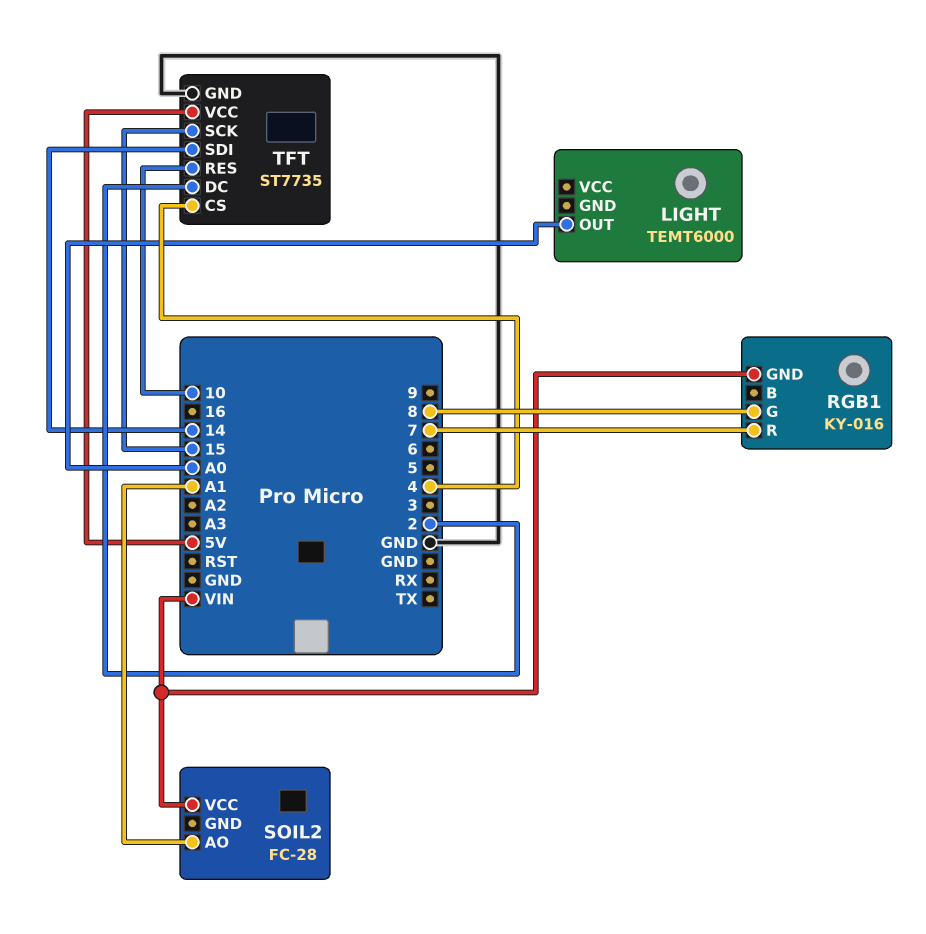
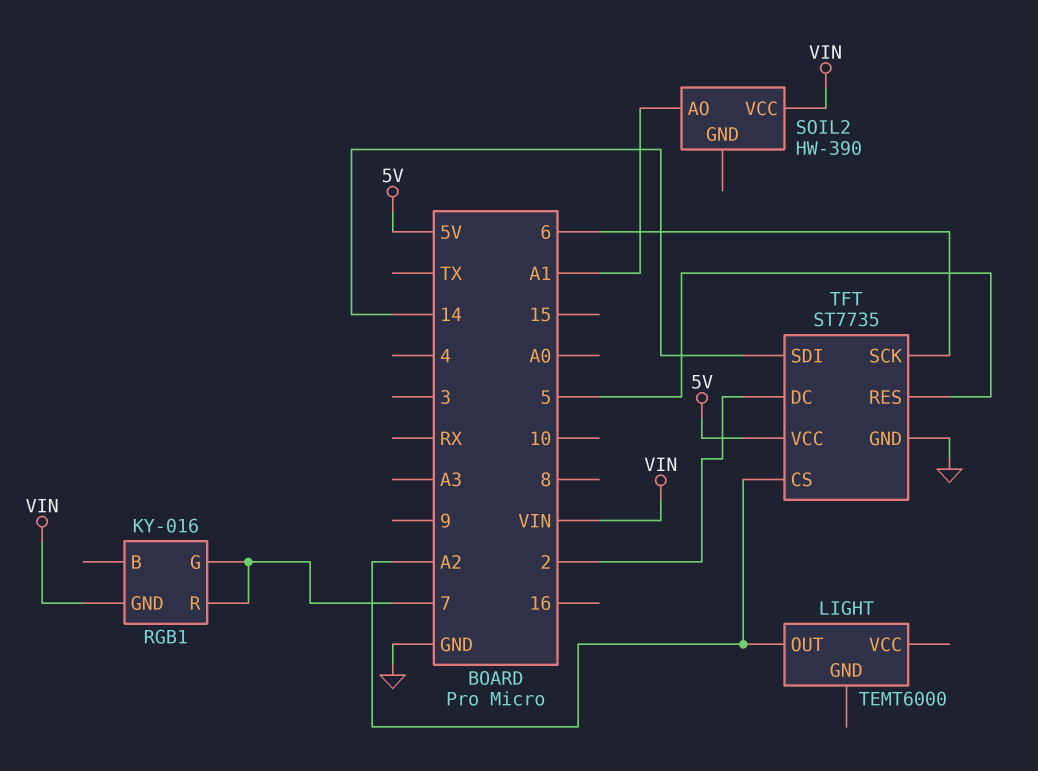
LIGHT pin OUT: A0 -> A2
RGB1 pin G: 8 -> 7
SOIL2: FC-28 -> HW-390
TFT pin CS: 4 -> A2
TFT pin RES: 10 -> 5
TFT pin SCK: 15 -> 6

